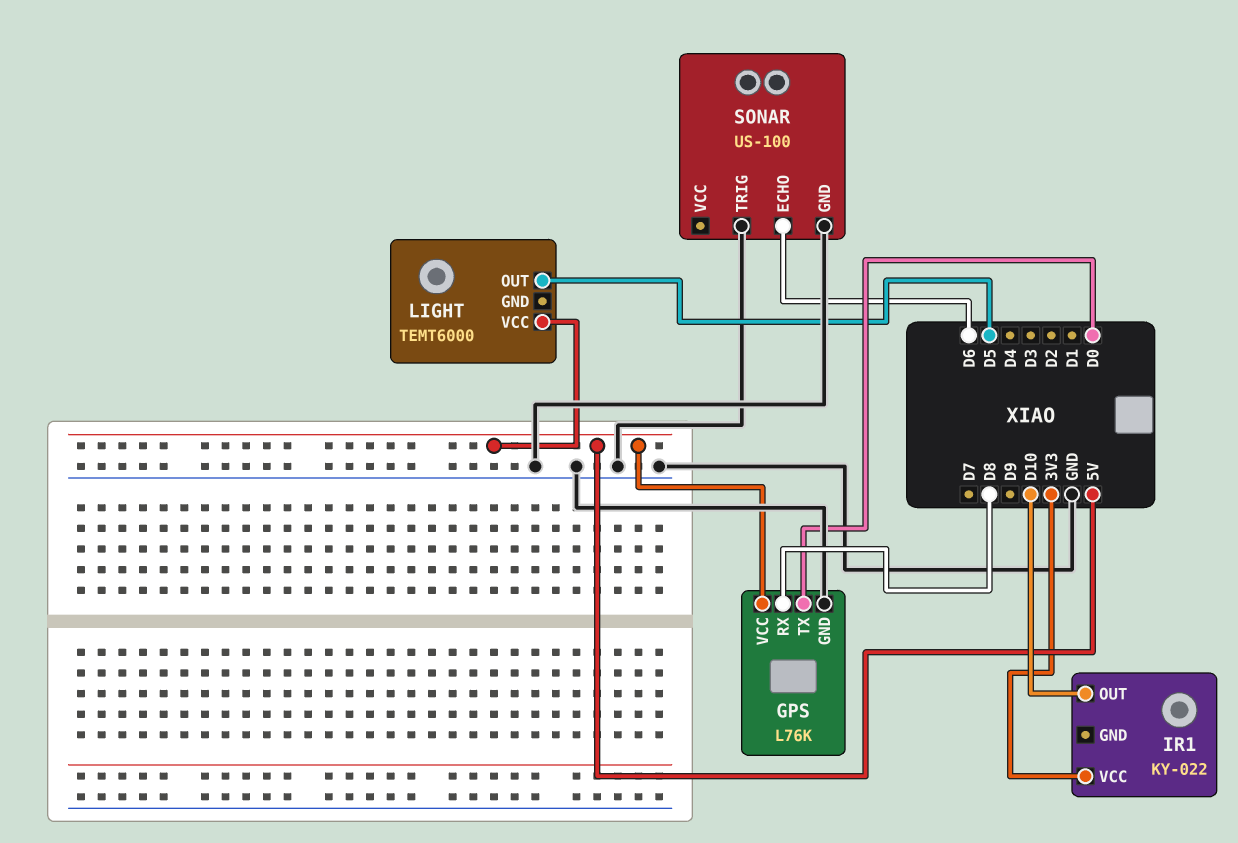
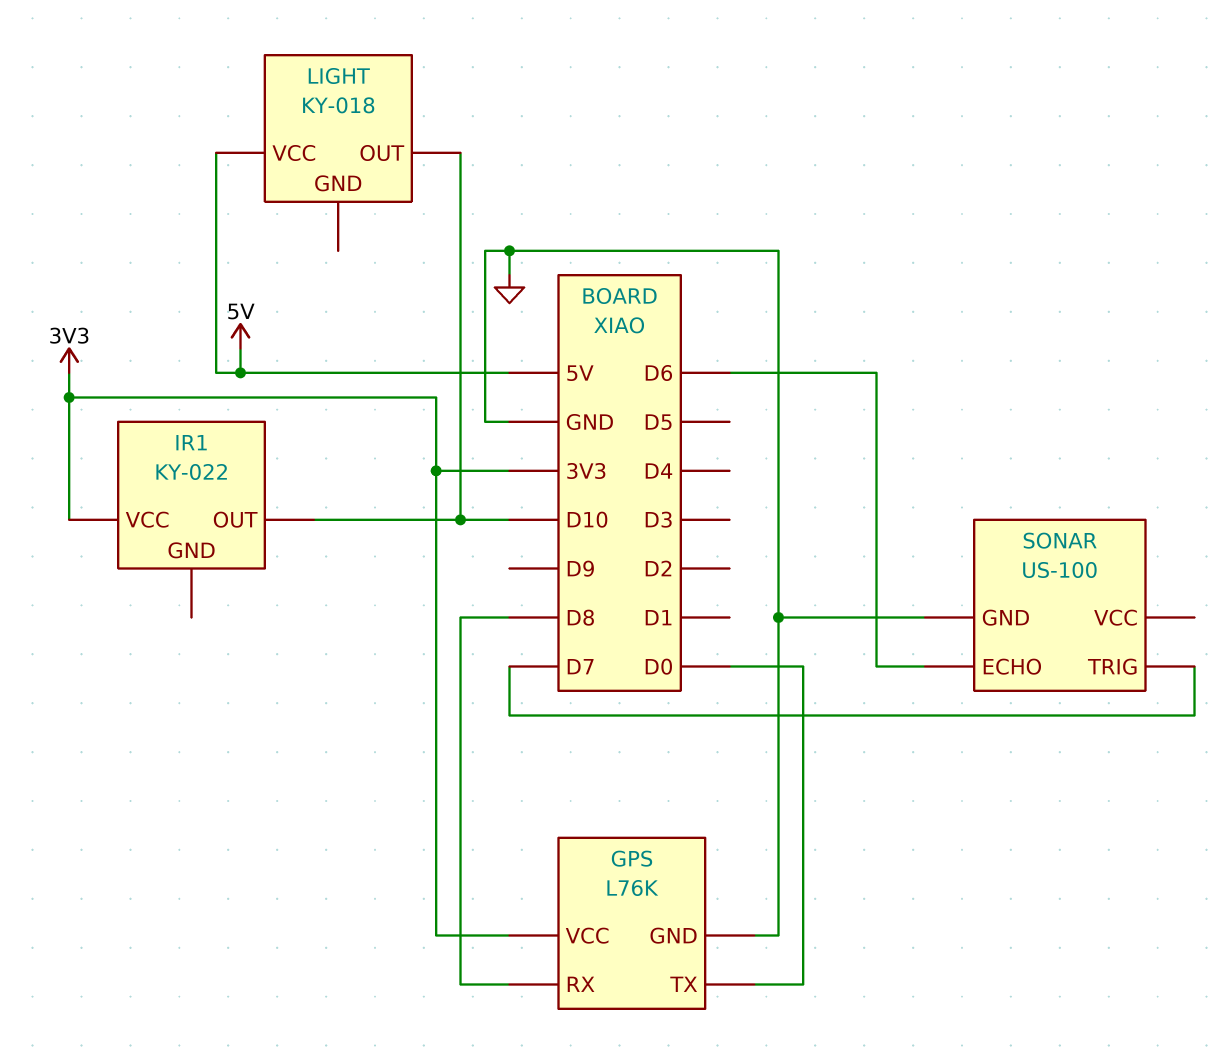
GPS pin VCC: 5V -> 3V3
LIGHT: TEMT6000 -> KY-018
LIGHT pin OUT: D5 -> D10
SONAR pin TRIG: GND -> D7

